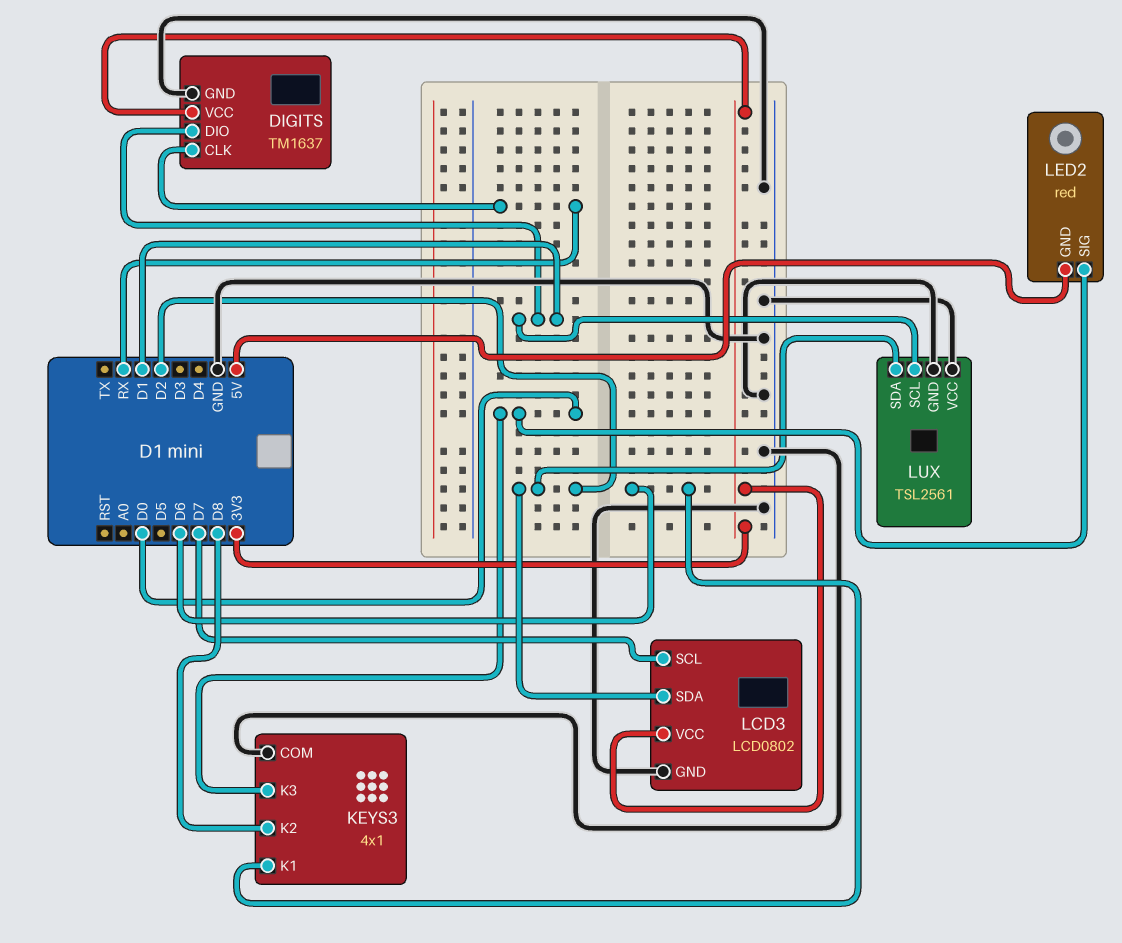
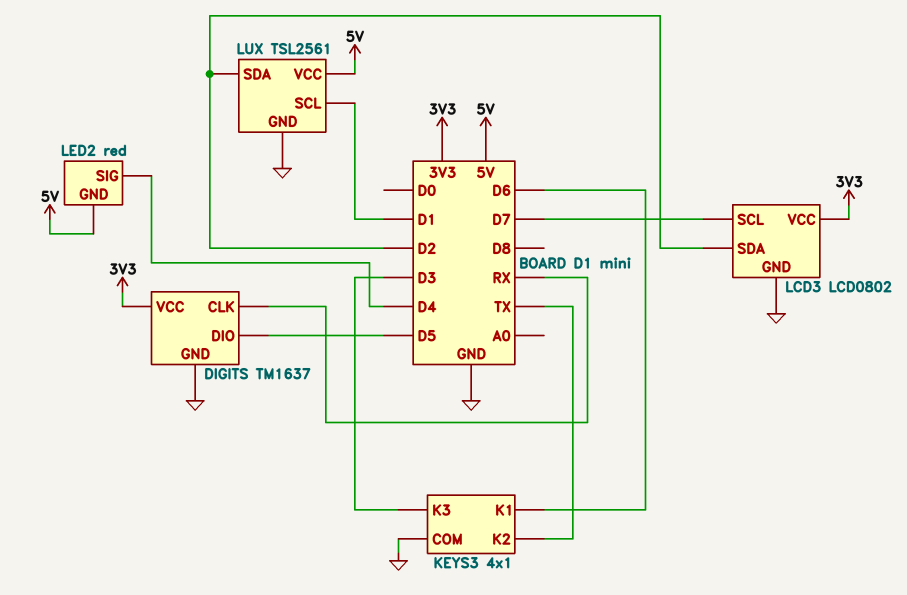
DIGITS pin DIO: D1 -> D5
KEYS3 pin K2: D8 -> TX
KEYS3 pin K3: D0 -> D3
LED2 pin SIG: D0 -> D4
LUX pin VCC: GND -> 5V

